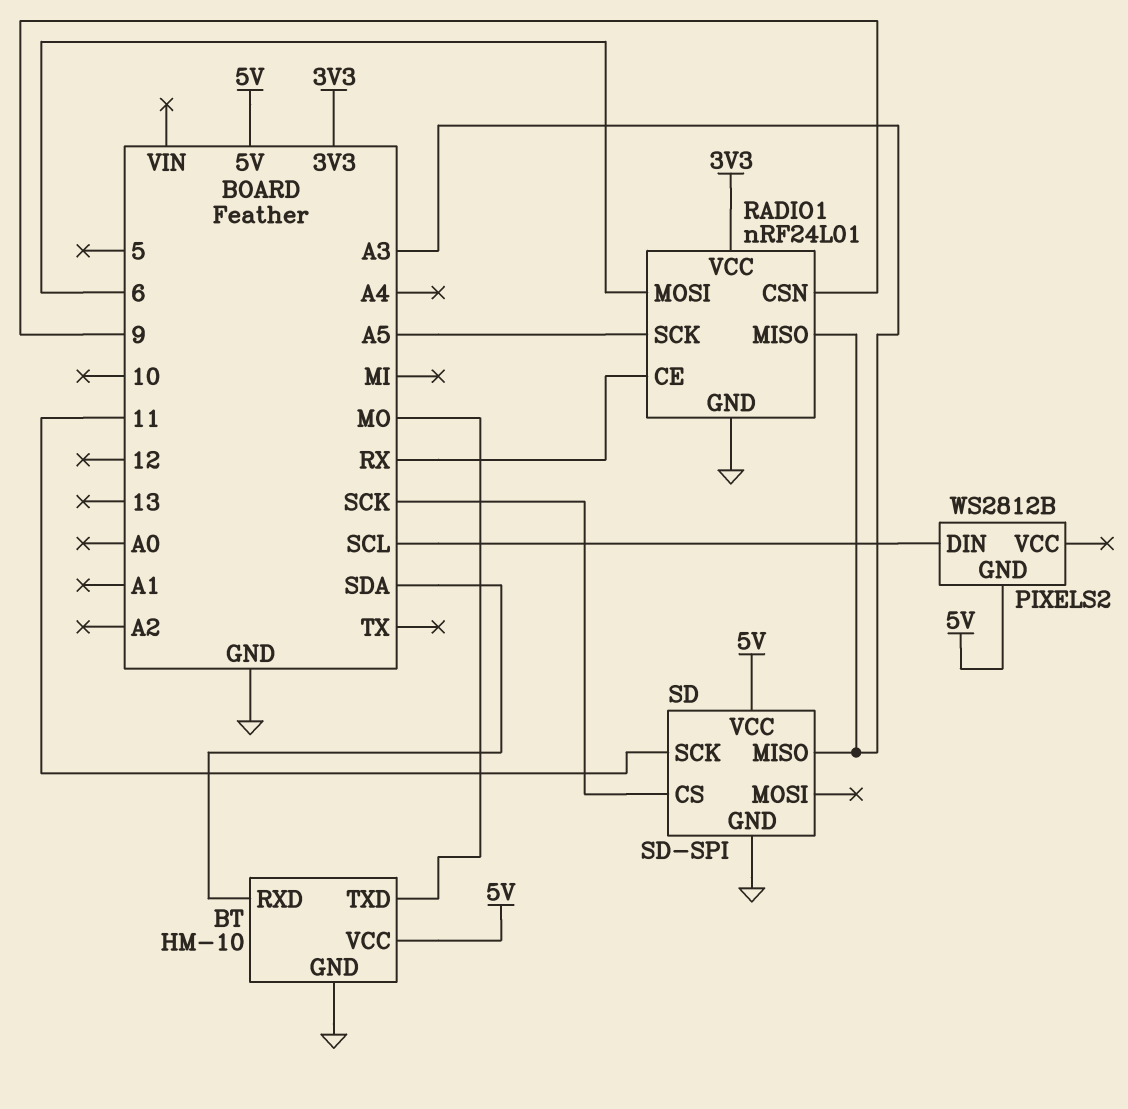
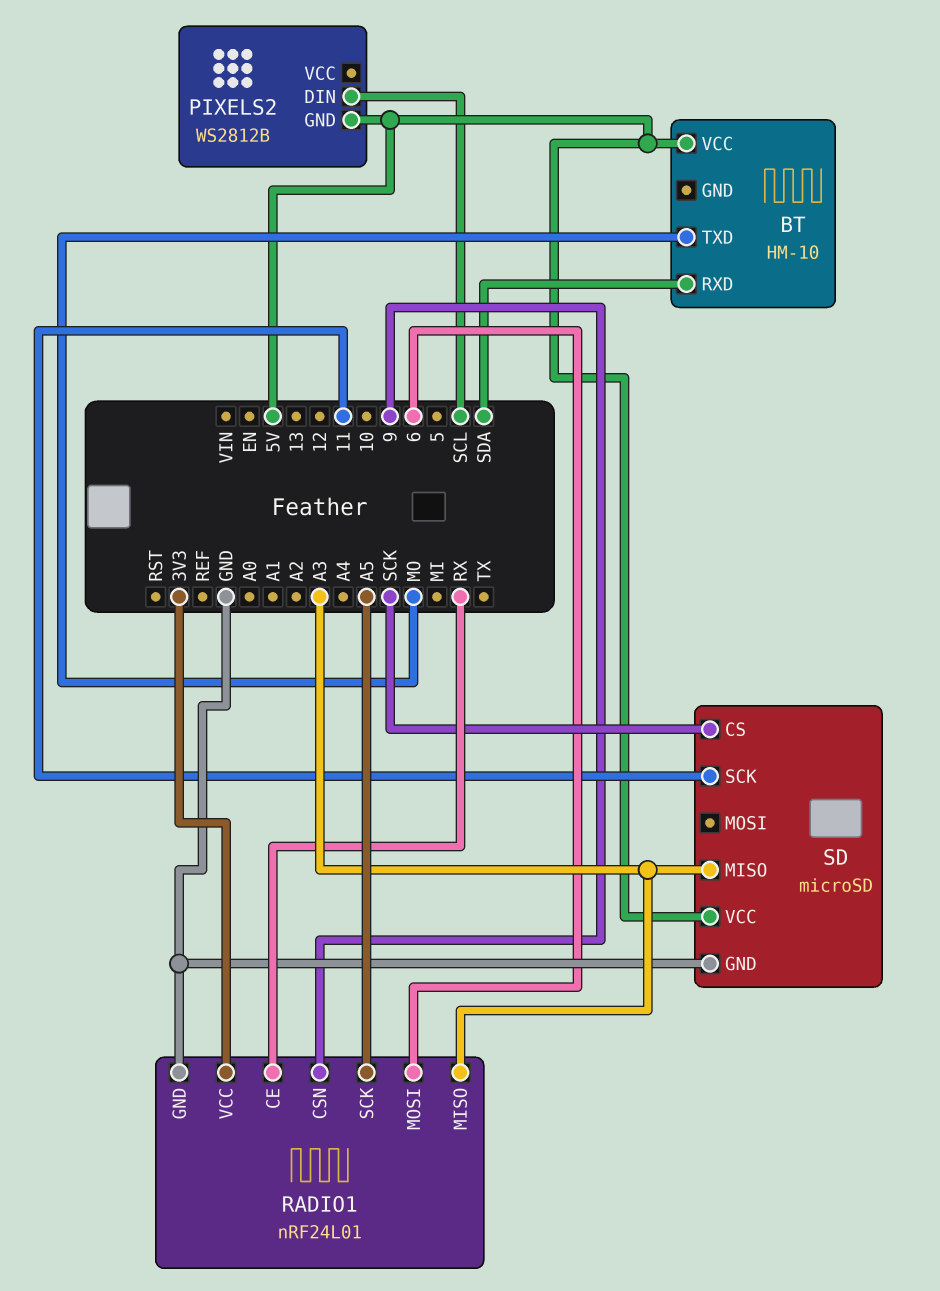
BT pin GND: GND -> none
SD: SD-SPI -> microSD

